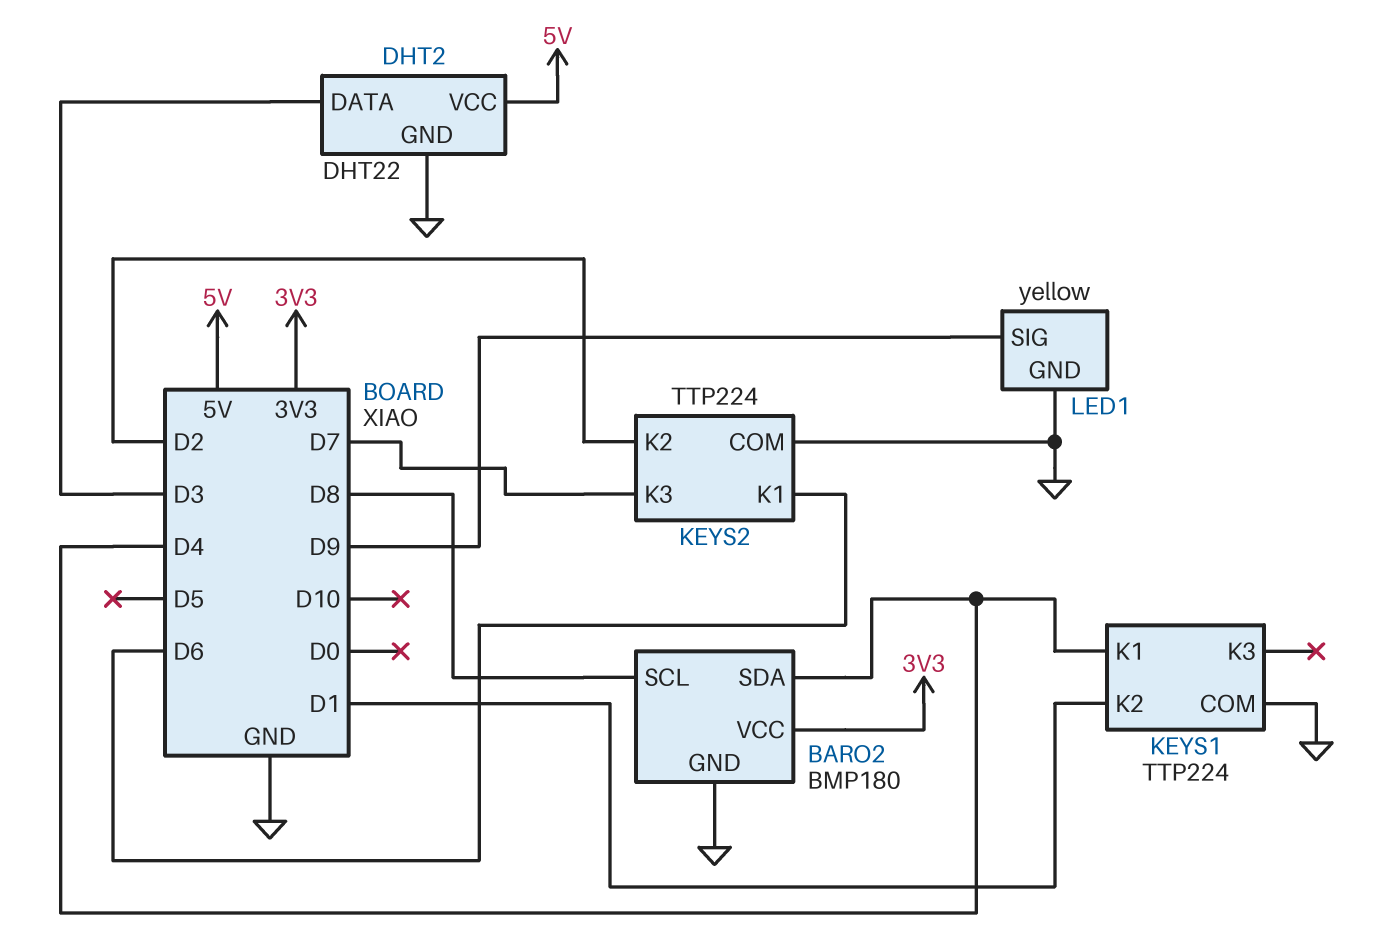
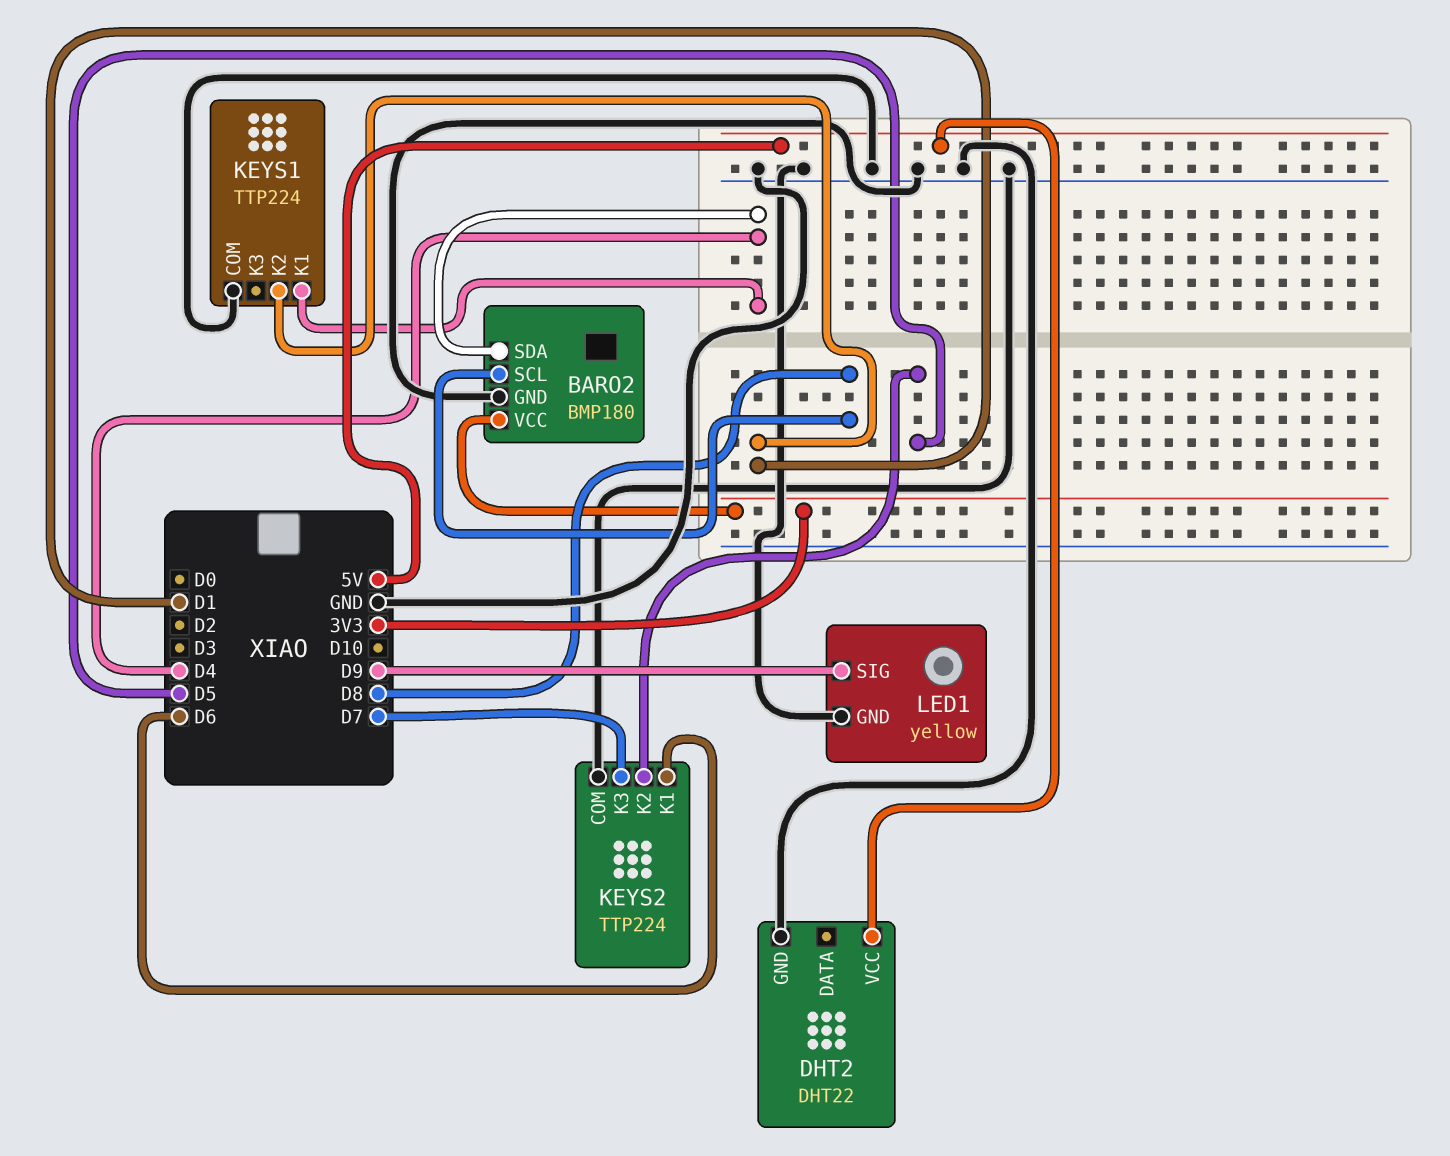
DHT2 pin DATA: D3 -> none
KEYS2 pin K2: D2 -> D5

